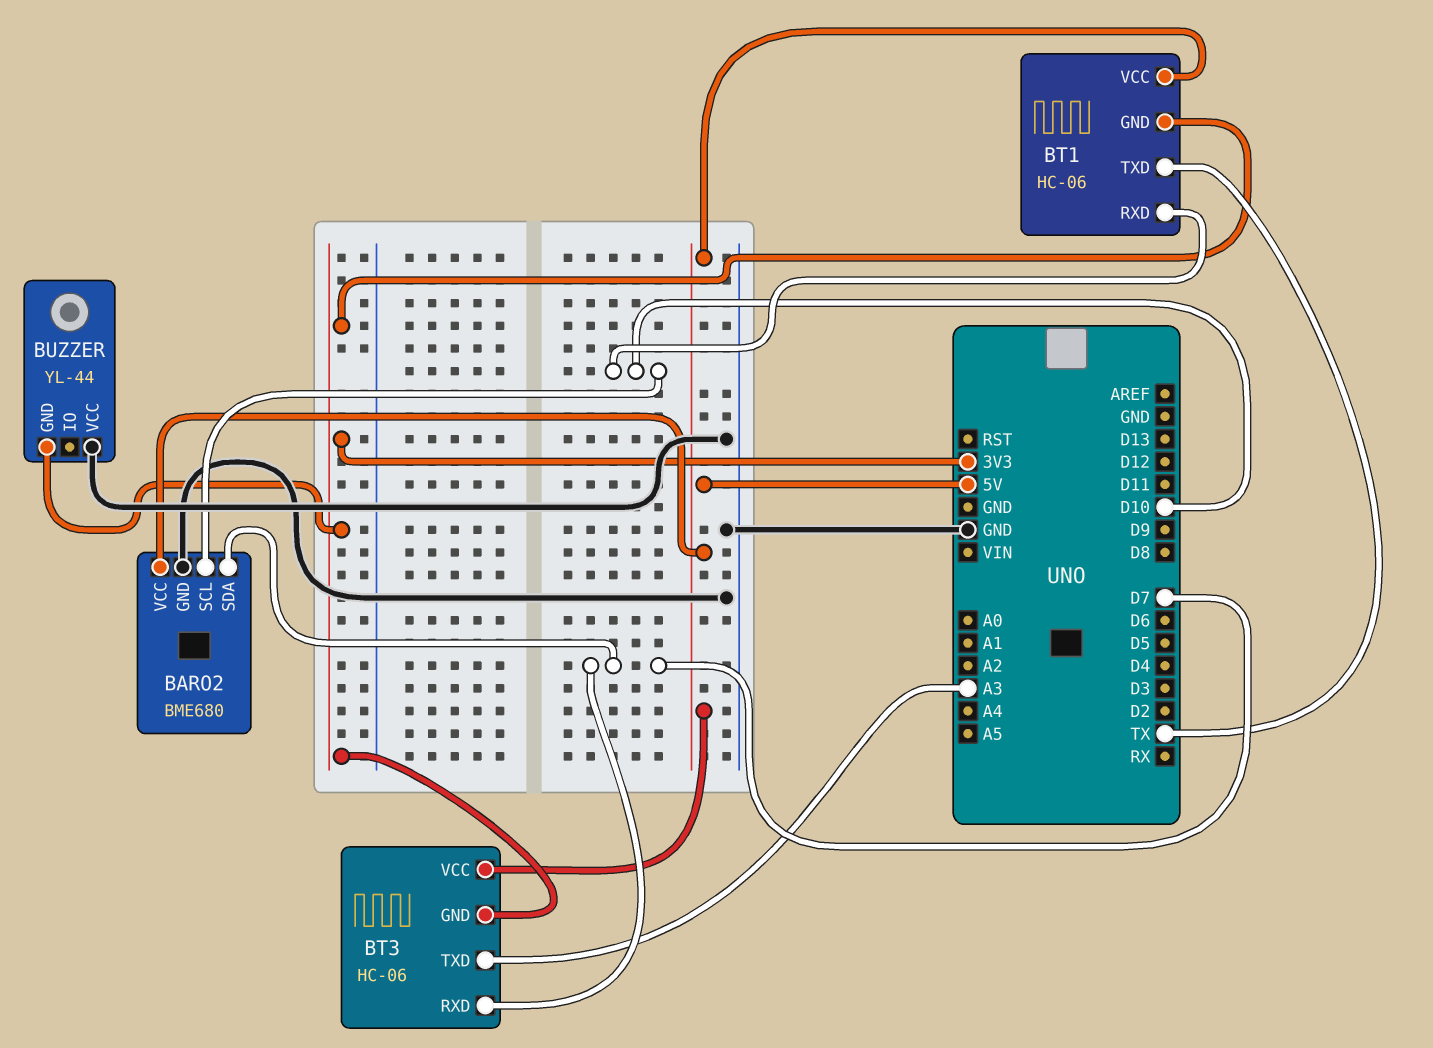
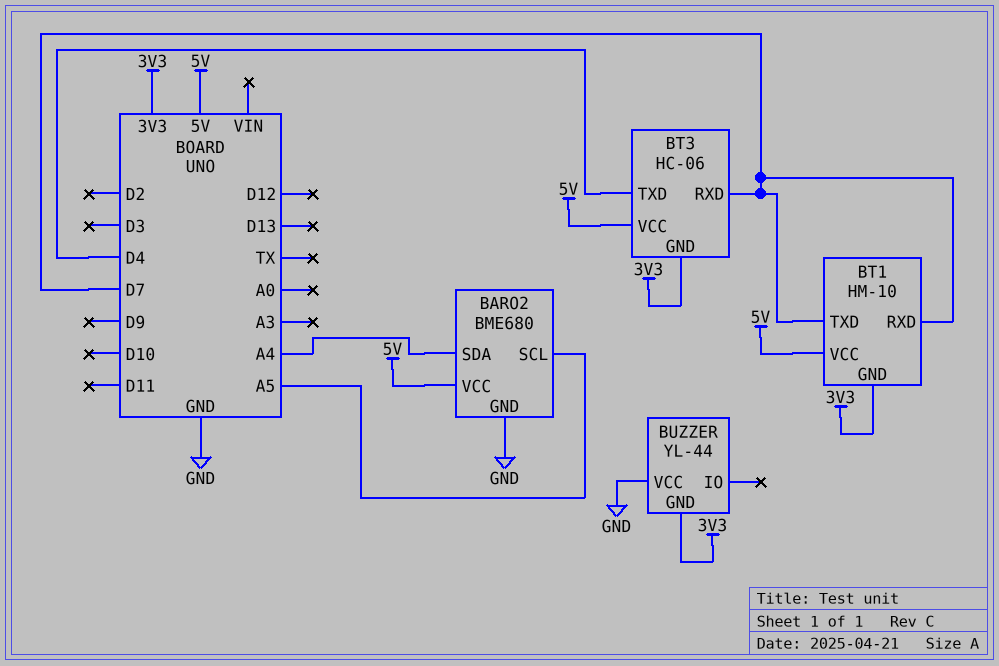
BARO2 pin SCL: D10 -> A5
BARO2 pin SDA: D7 -> A4
BT1: HC-06 -> HM-10
BT1 pin RXD: D10 -> D7
BT1 pin TXD: TX -> D7
BT3 pin TXD: A3 -> D4

